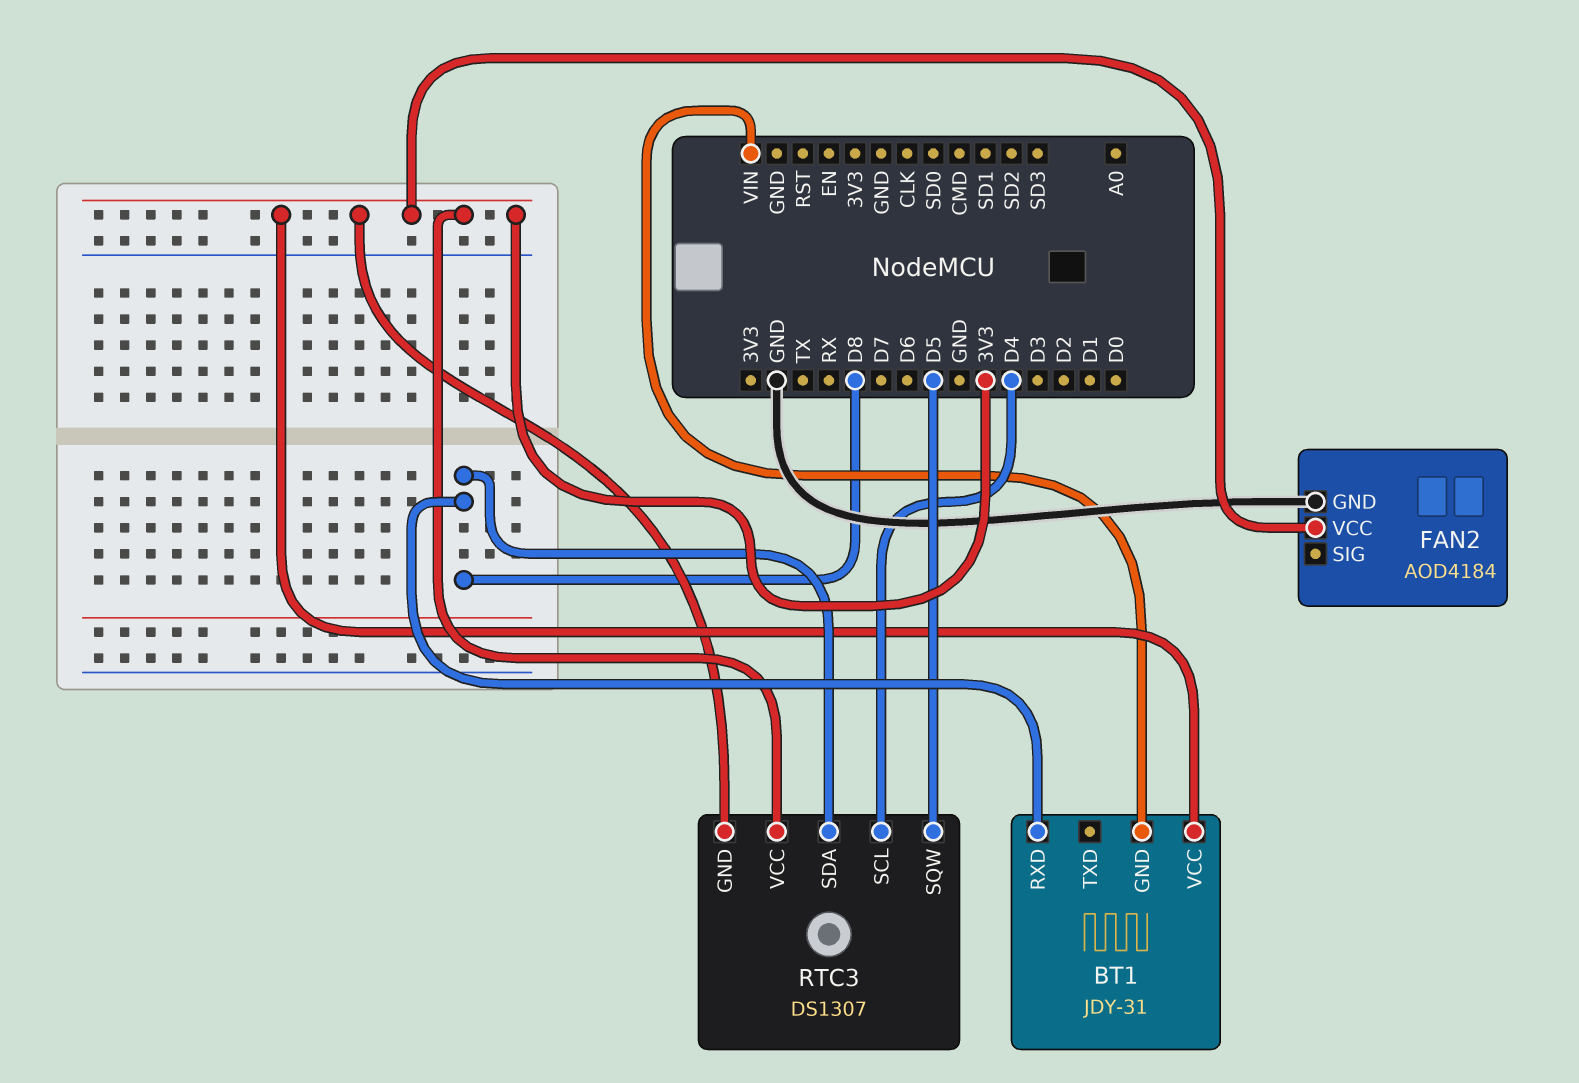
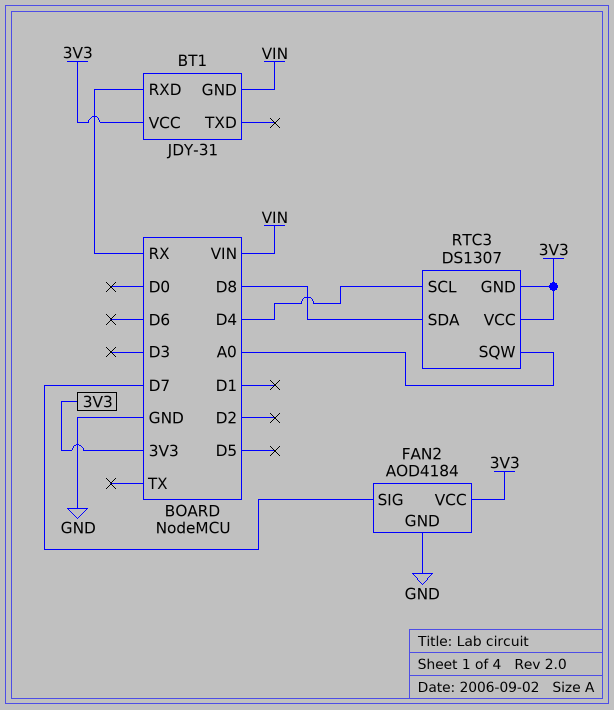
BT1 pin RXD: D8 -> RX
FAN2 pin SIG: none -> D7
RTC3 pin SQW: D5 -> A0

